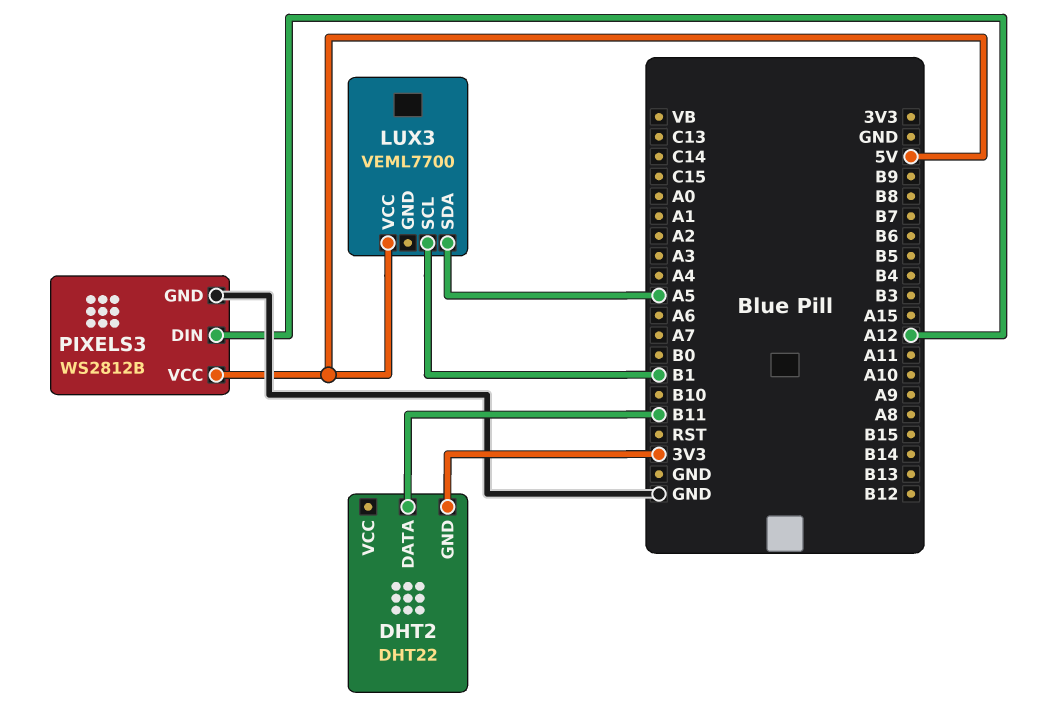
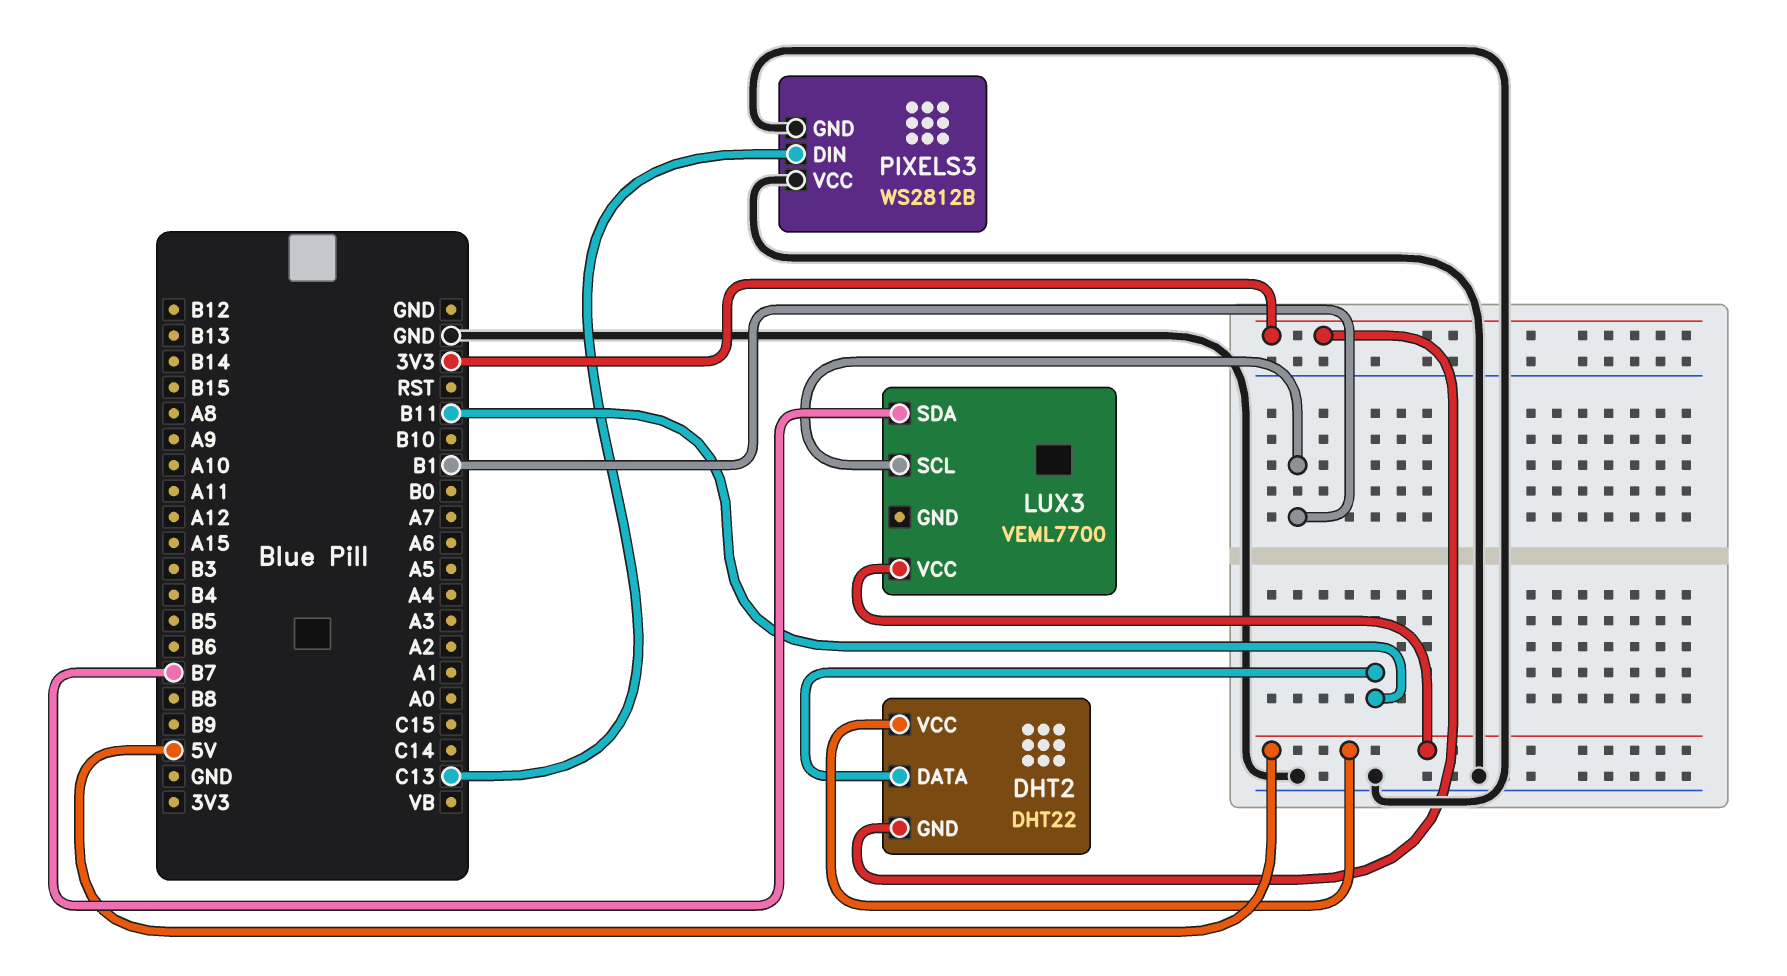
DHT2 pin VCC: none -> 5V
LUX3 pin SDA: A5 -> B7
PIXELS3 pin DIN: A12 -> C13
PIXELS3 pin VCC: 5V -> GND

